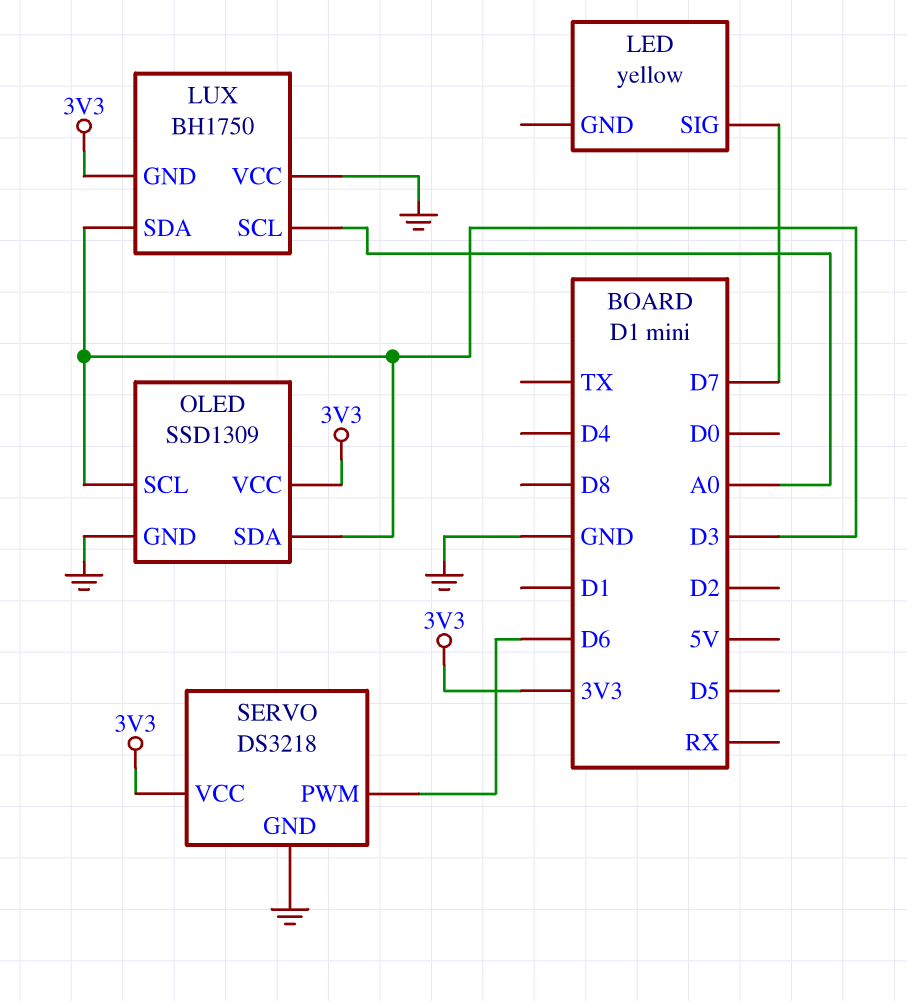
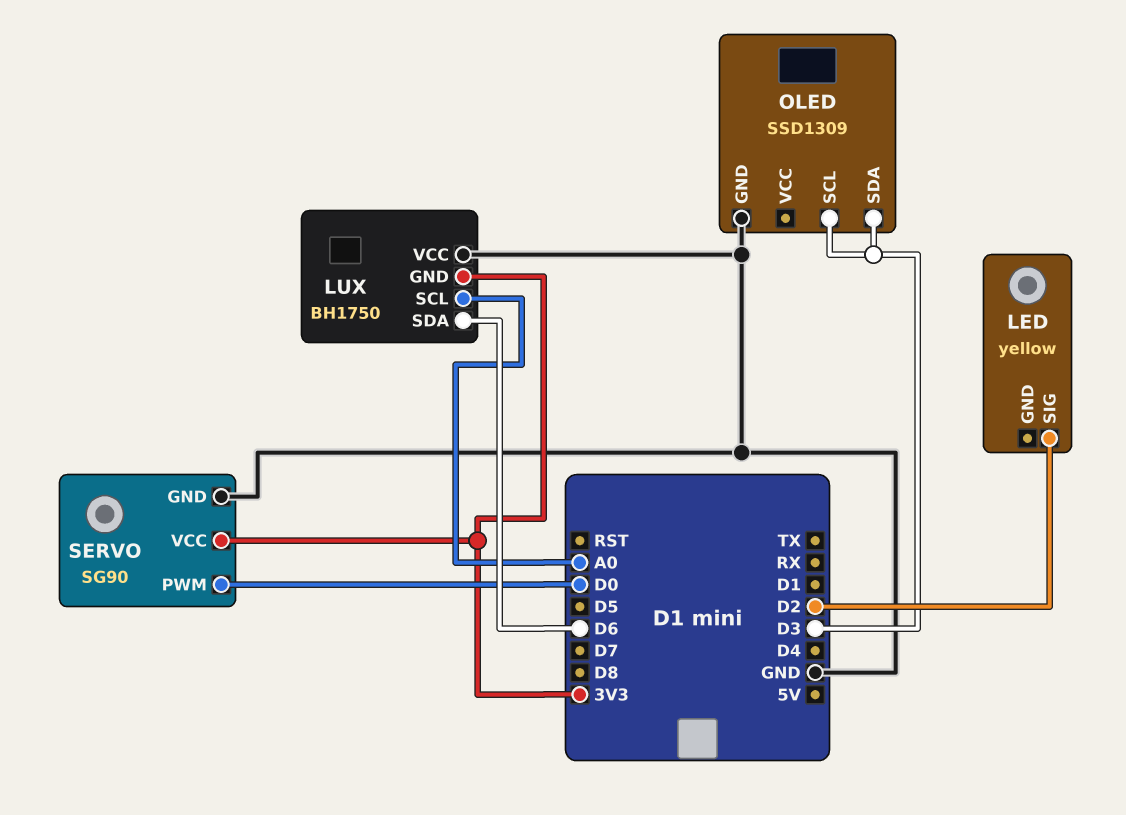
LED pin SIG: D7 -> D2
LUX pin SDA: D3 -> D6
OLED pin VCC: 3V3 -> none
SERVO: DS3218 -> SG90
SERVO pin PWM: D6 -> D0

